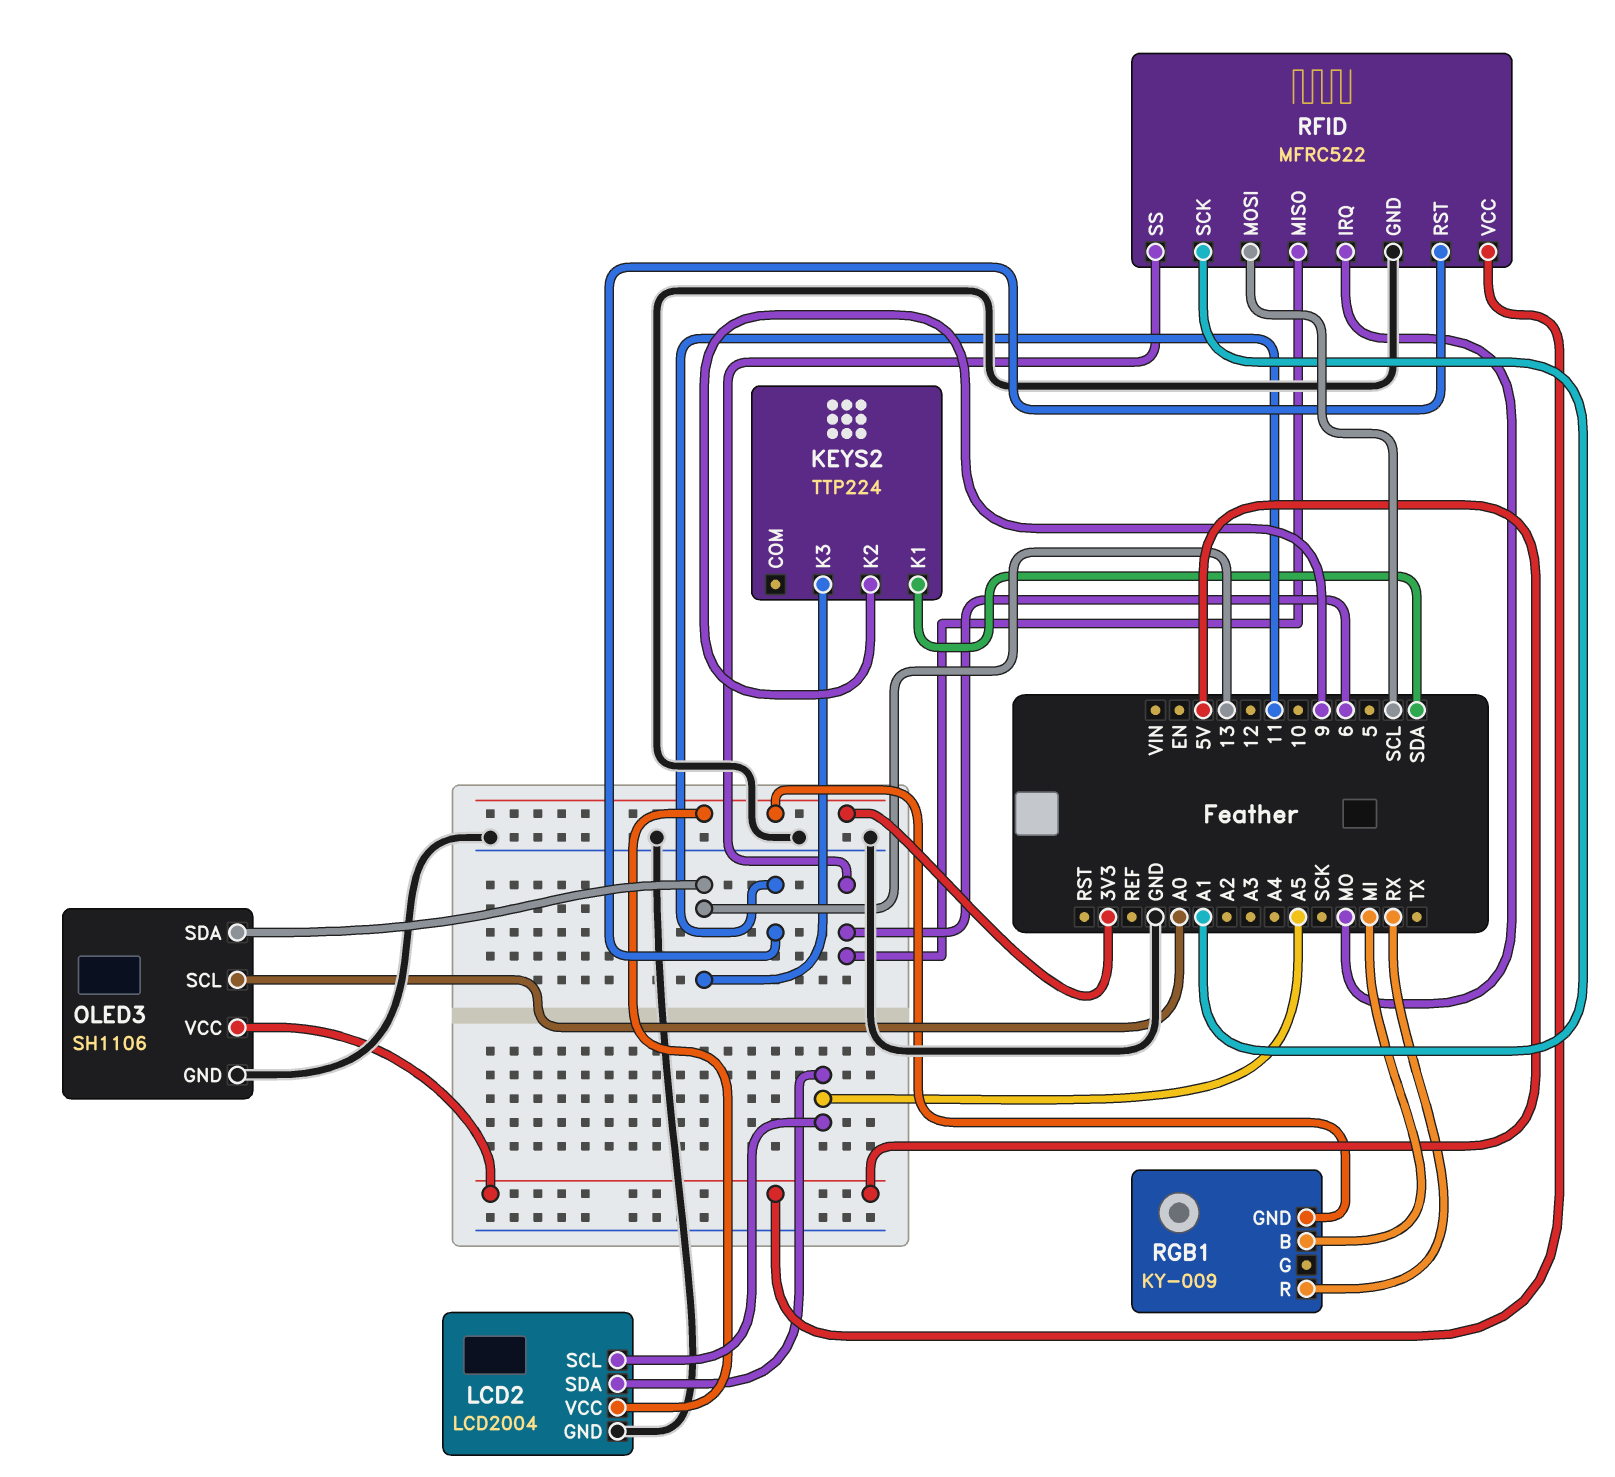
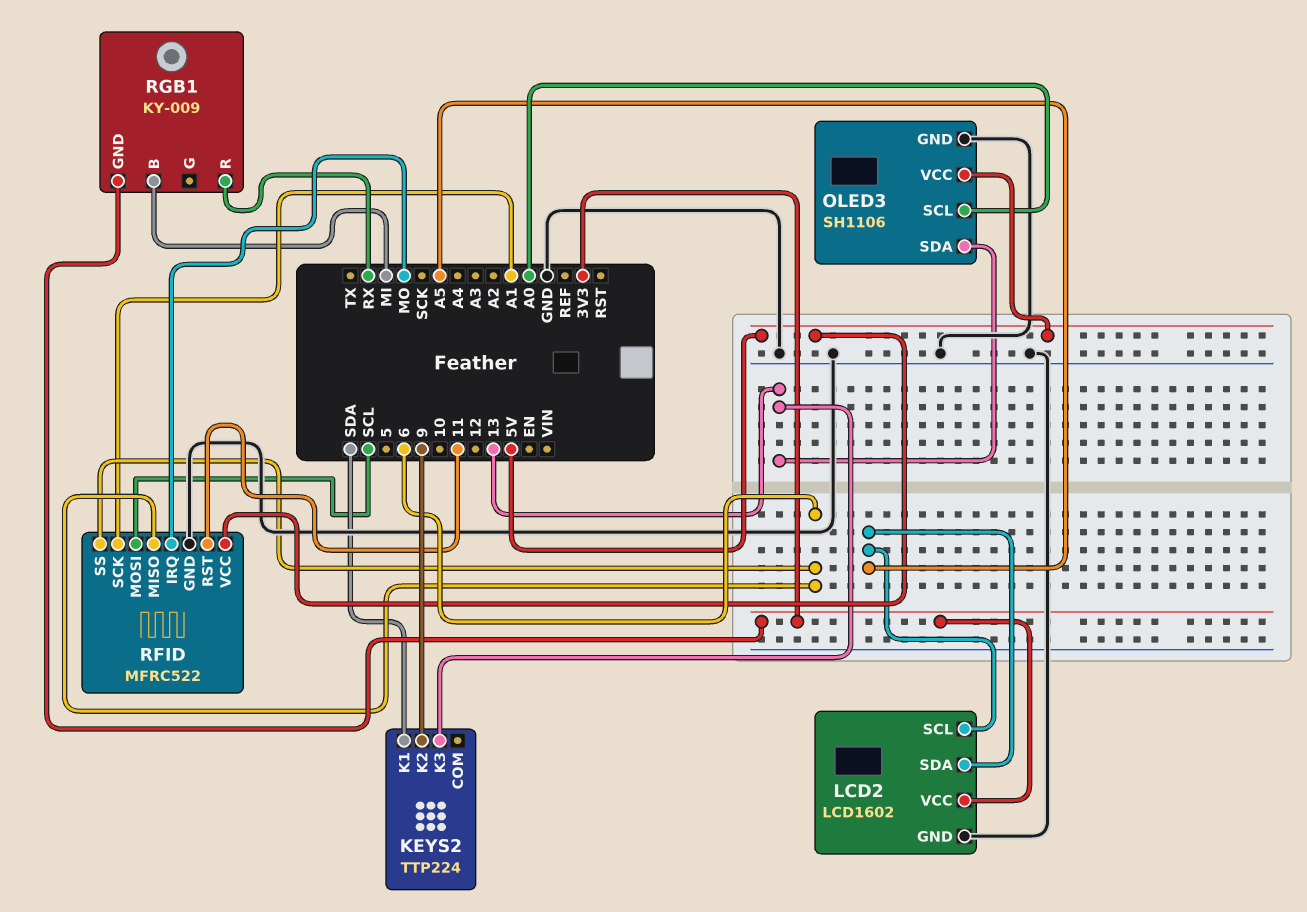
LCD2: LCD2004 -> LCD1602

